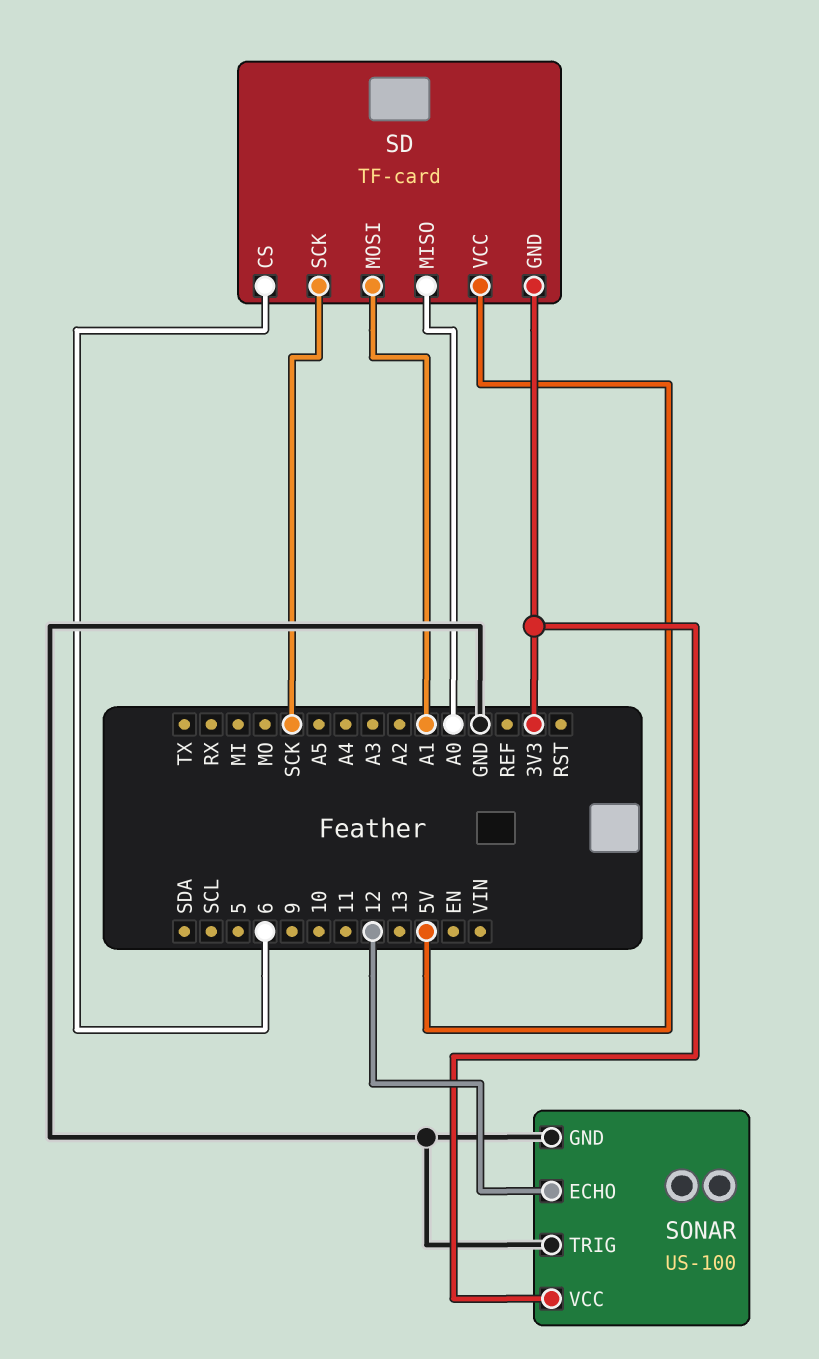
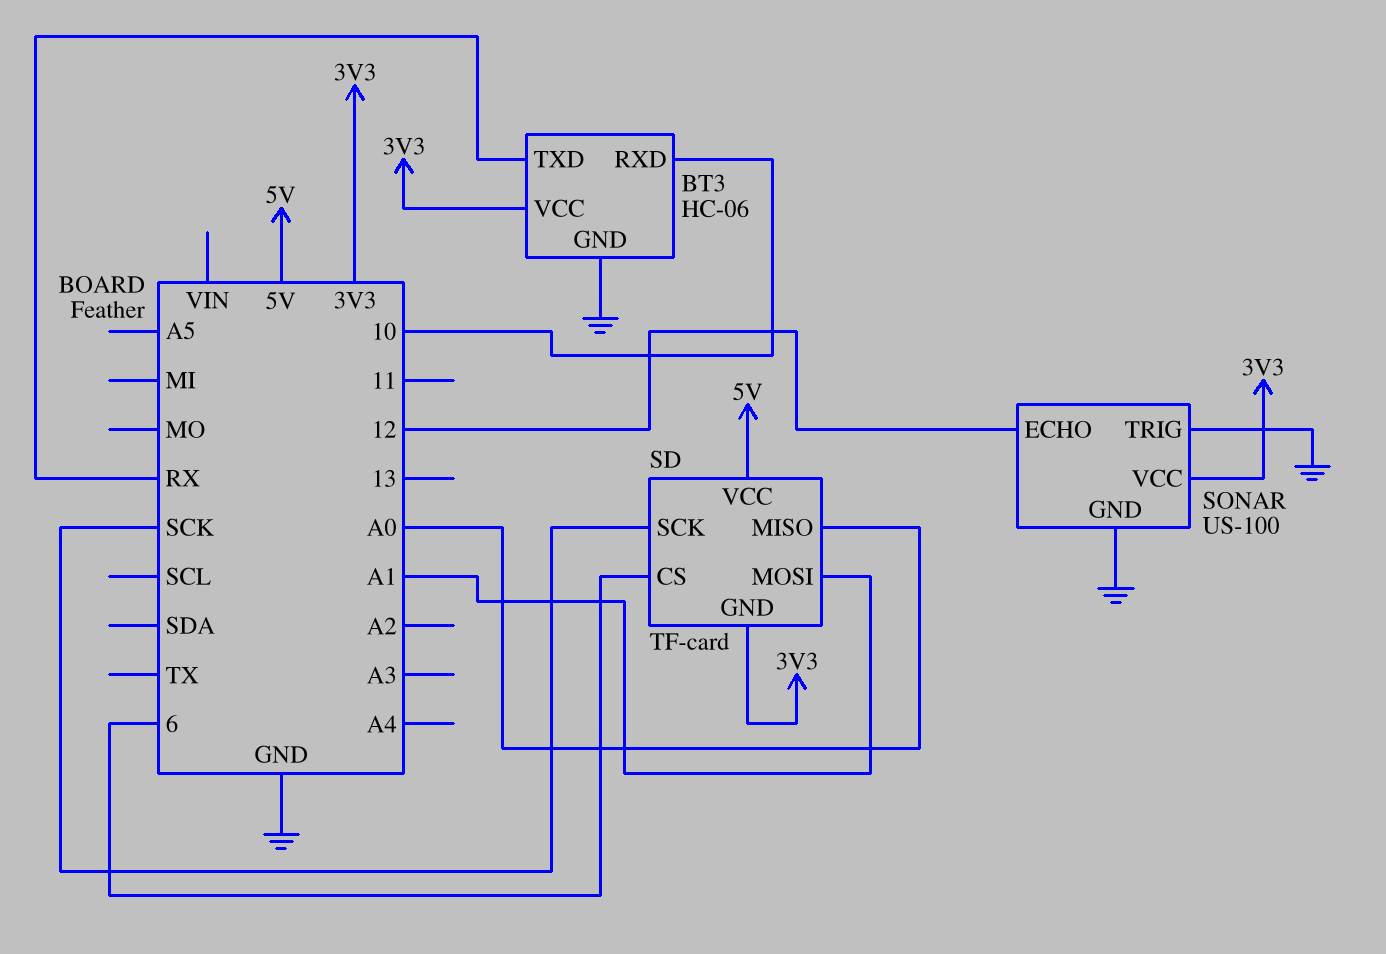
BT3: none -> HC-06
BT3 pin GND: none -> GND
BT3 pin RXD: none -> 10
BT3 pin TXD: none -> RX
BT3 pin VCC: none -> 3V3

